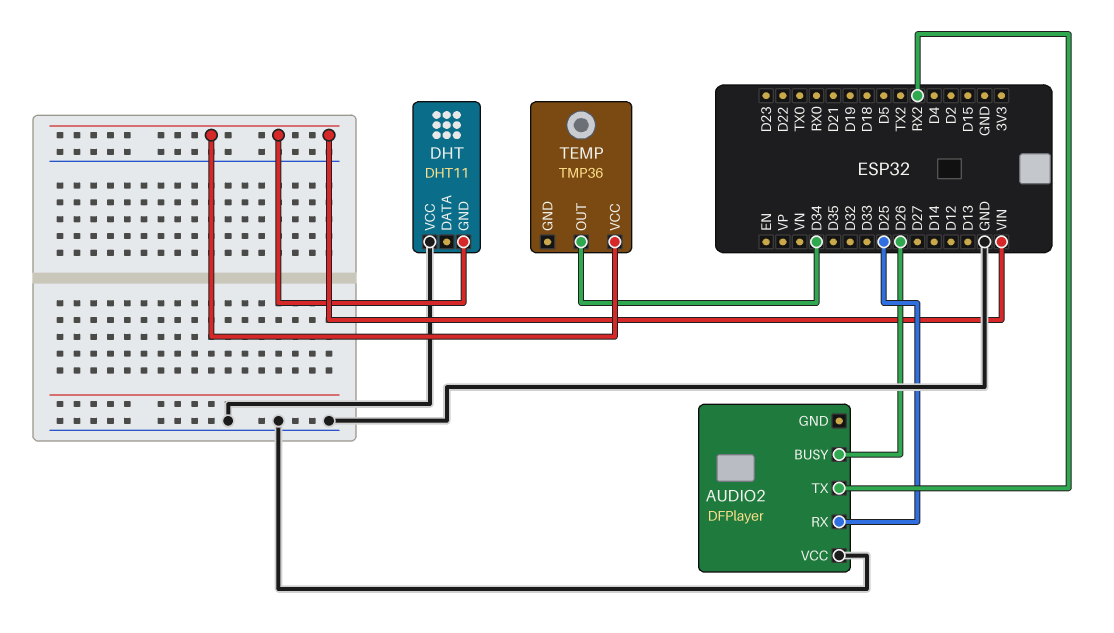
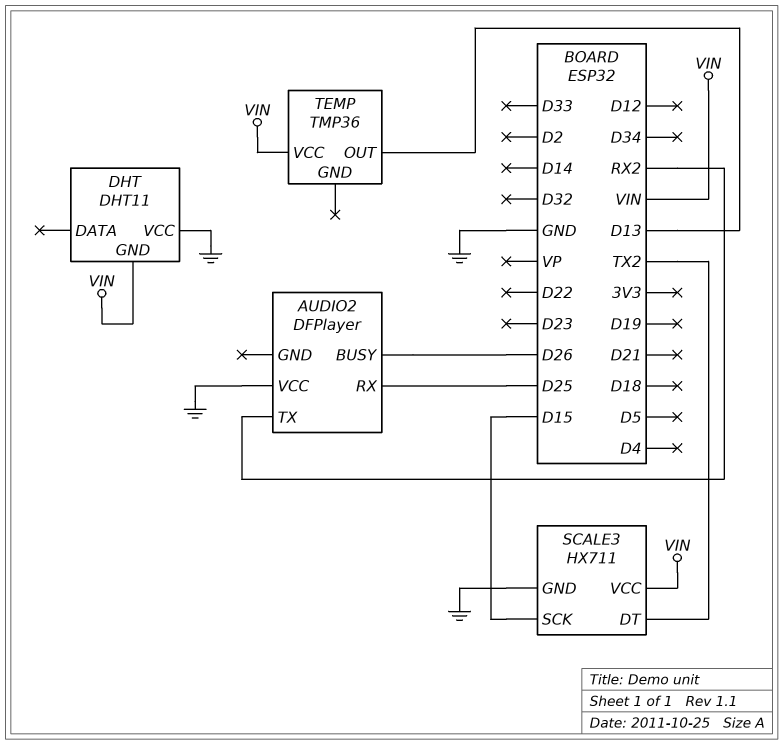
SCALE3: none -> HX711
SCALE3 pin DT: none -> TX2
SCALE3 pin GND: none -> GND
SCALE3 pin SCK: none -> D15
SCALE3 pin VCC: none -> VIN
TEMP pin OUT: D34 -> D13

